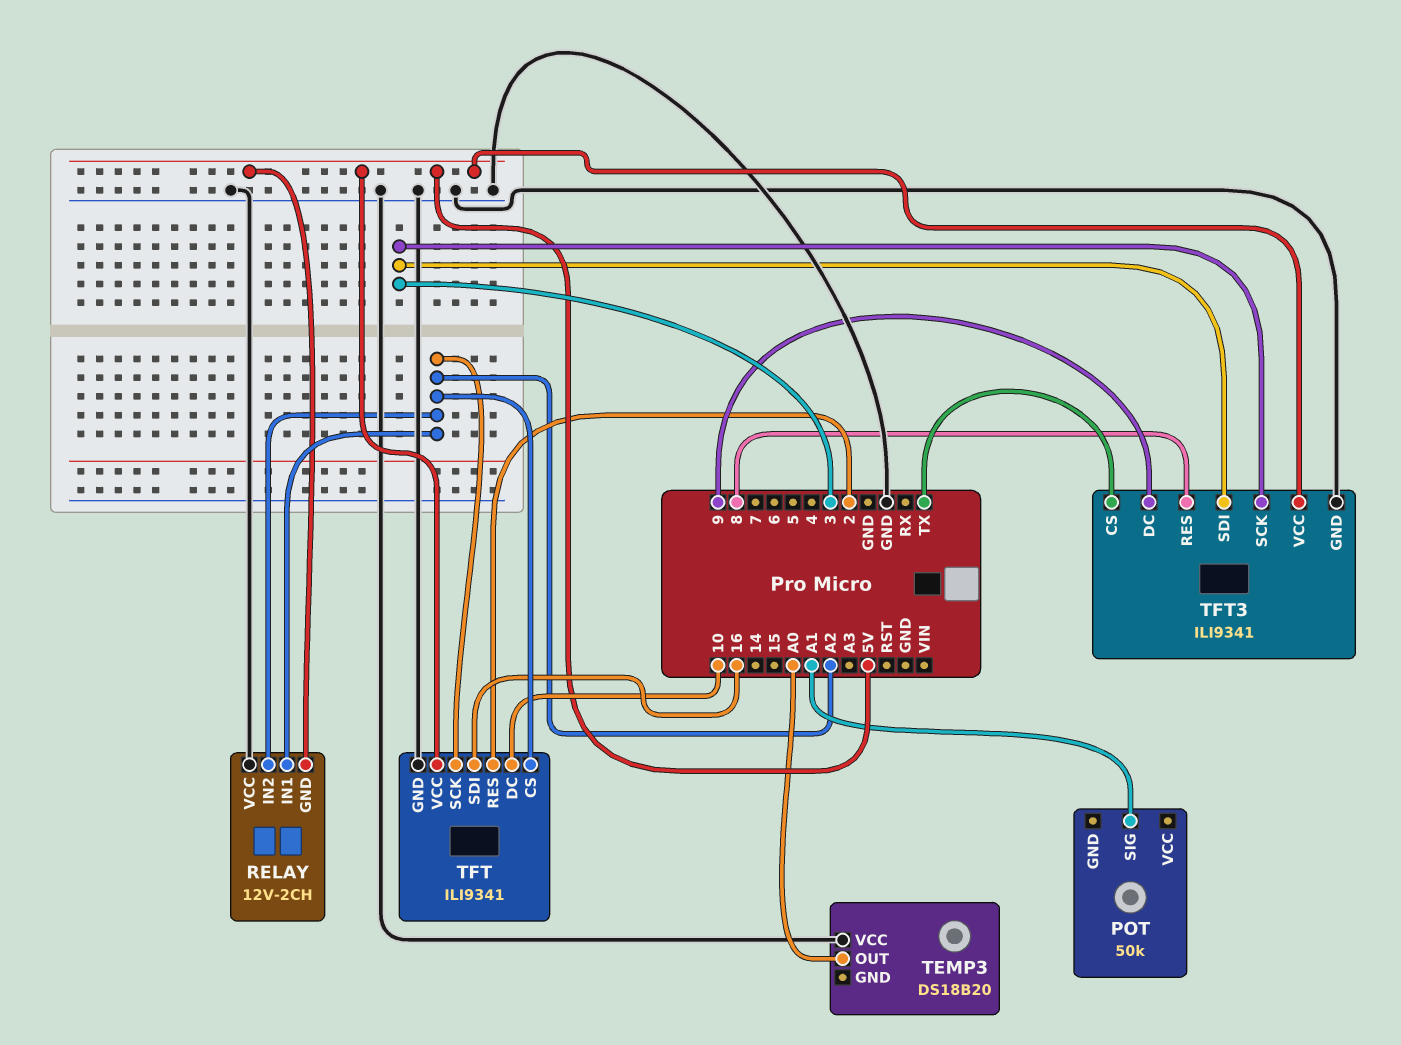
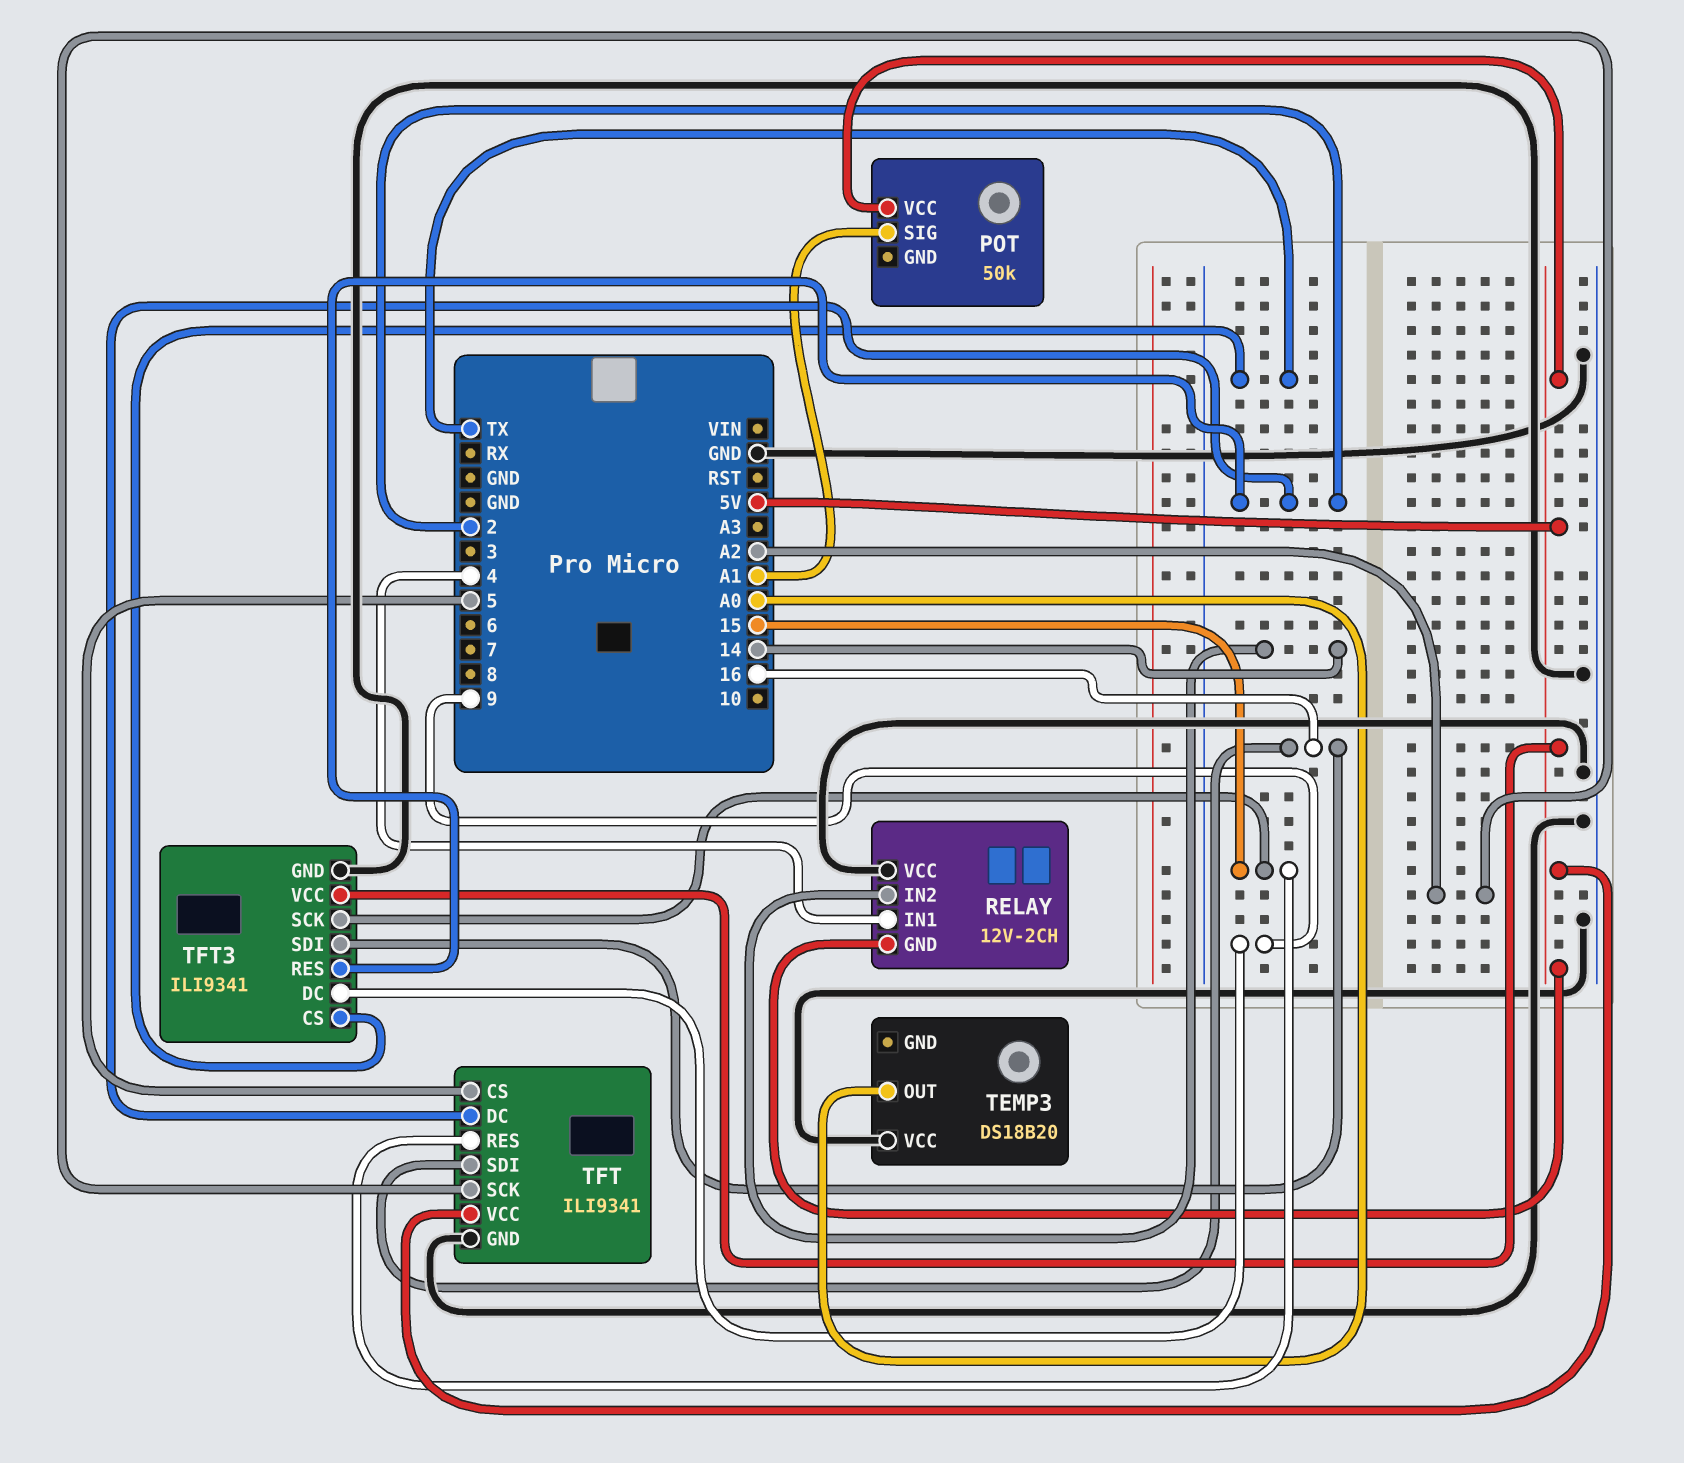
POT pin VCC: none -> 5V
RELAY pin IN1: A2 -> 4
RELAY pin IN2: A2 -> 14
TFT pin CS: A2 -> 5
TFT pin DC: 10 -> 2
TFT pin RES: 2 -> 15
TFT3 pin RES: 8 -> 2
TFT3 pin SCK: 3 -> 15
TFT3 pin SDI: 3 -> 16

